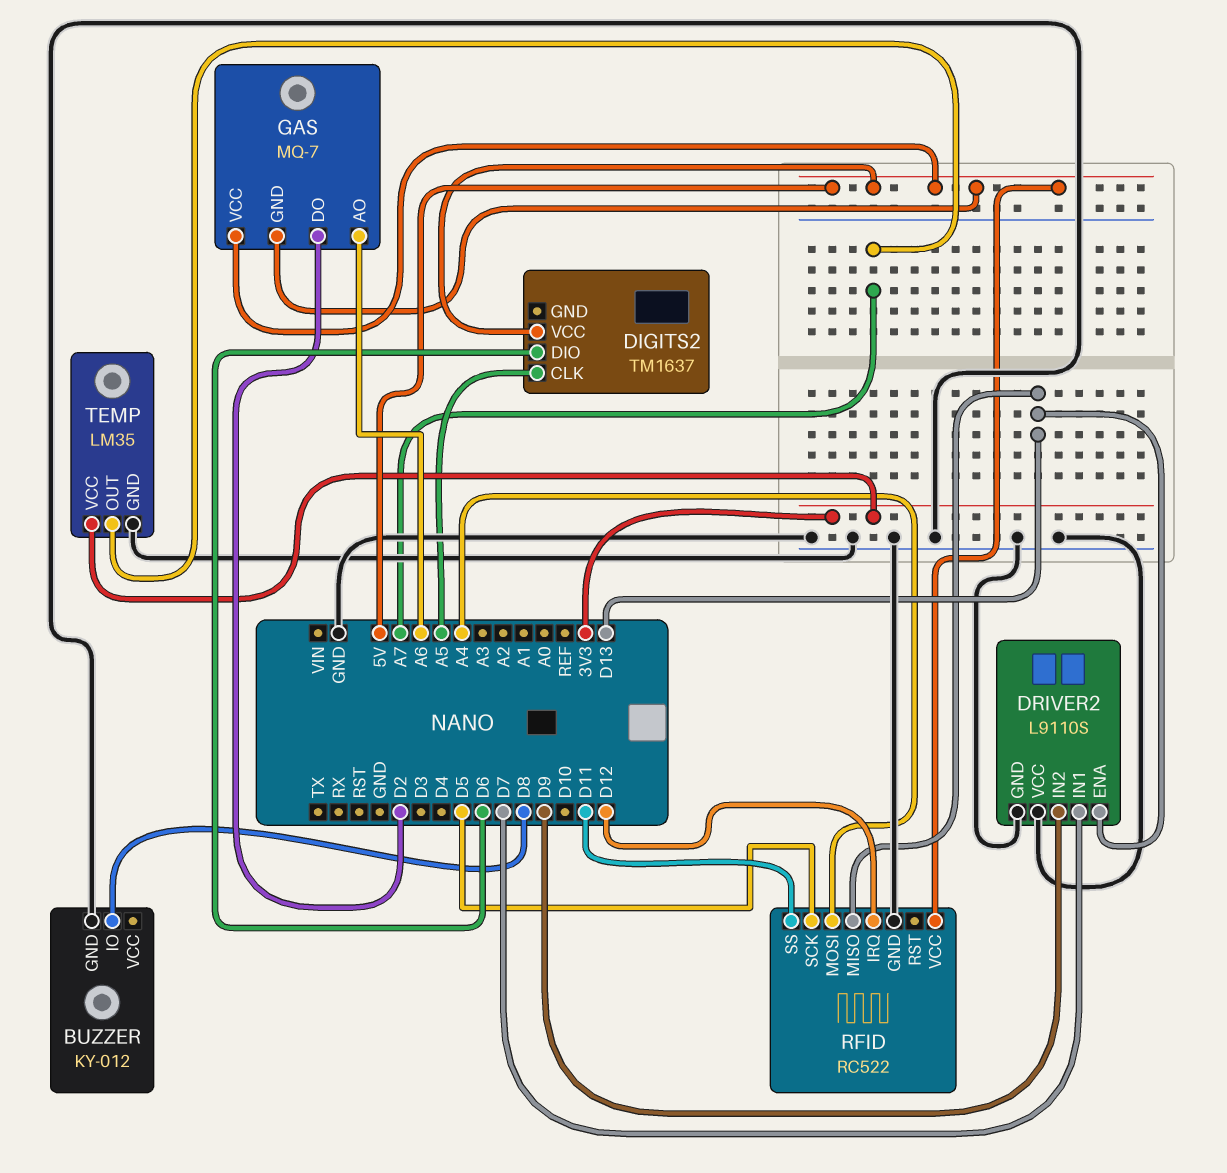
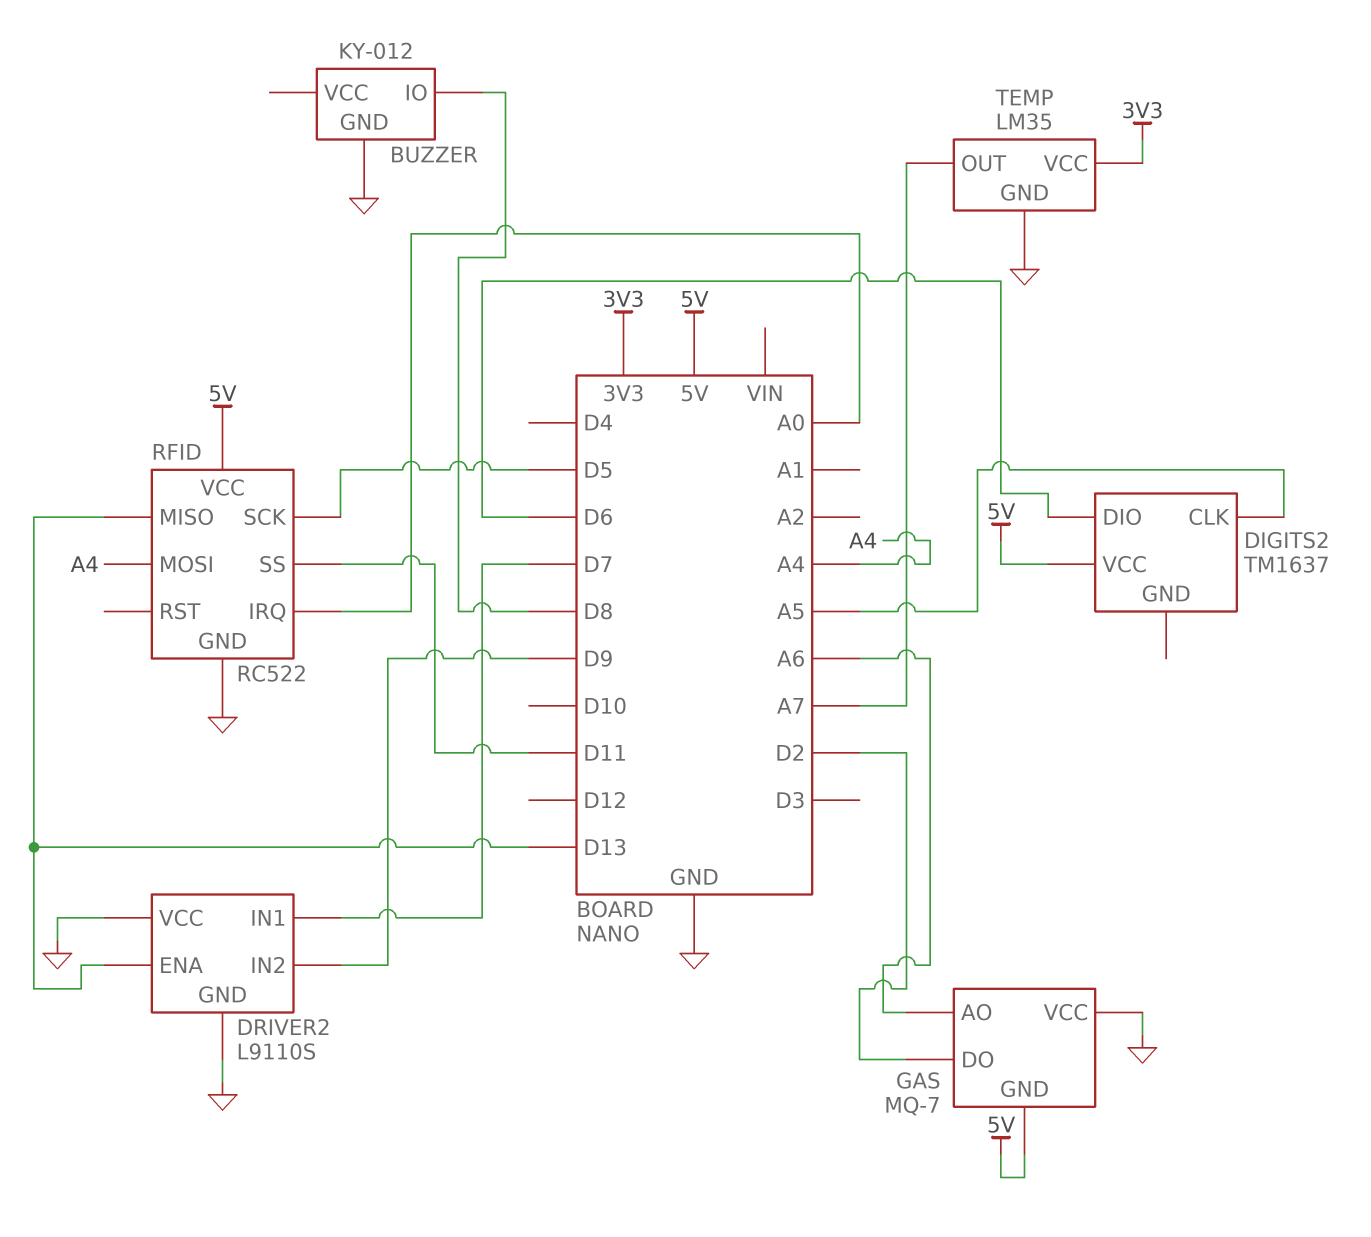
GAS pin VCC: 5V -> GND
RFID pin IRQ: D12 -> A0

